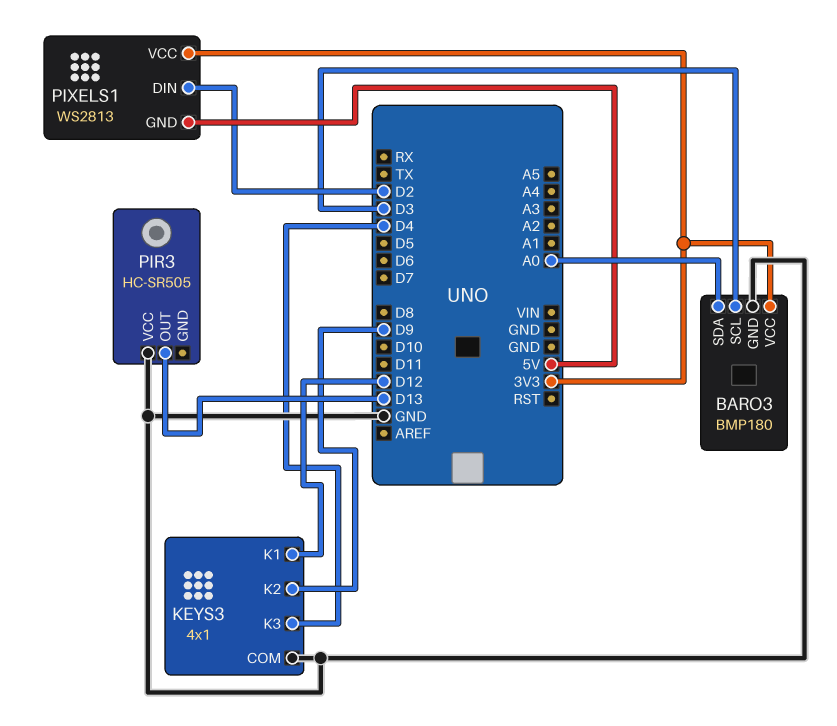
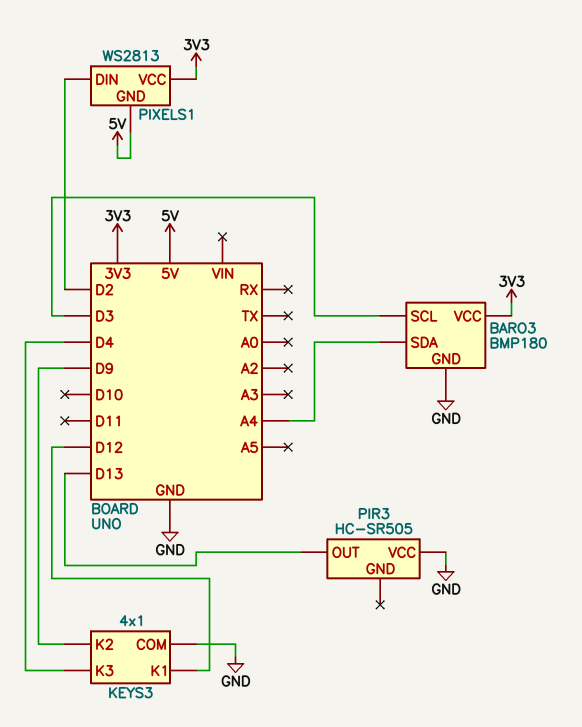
BARO3 pin SDA: A0 -> A4

